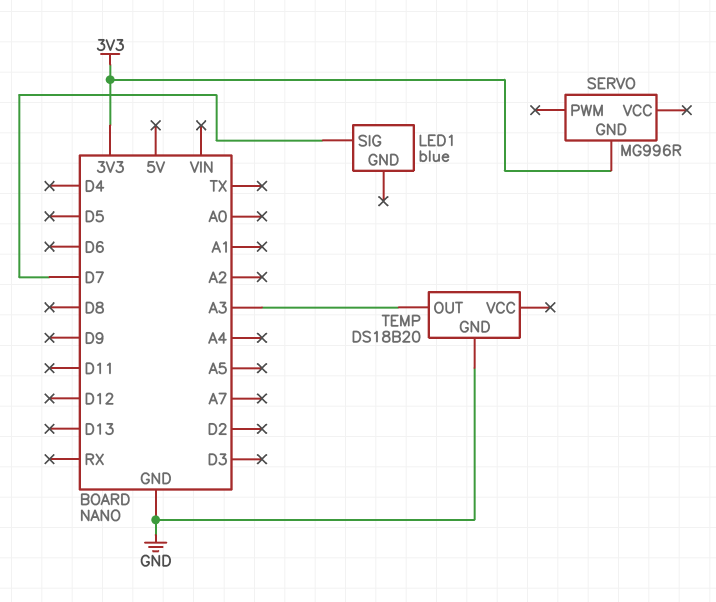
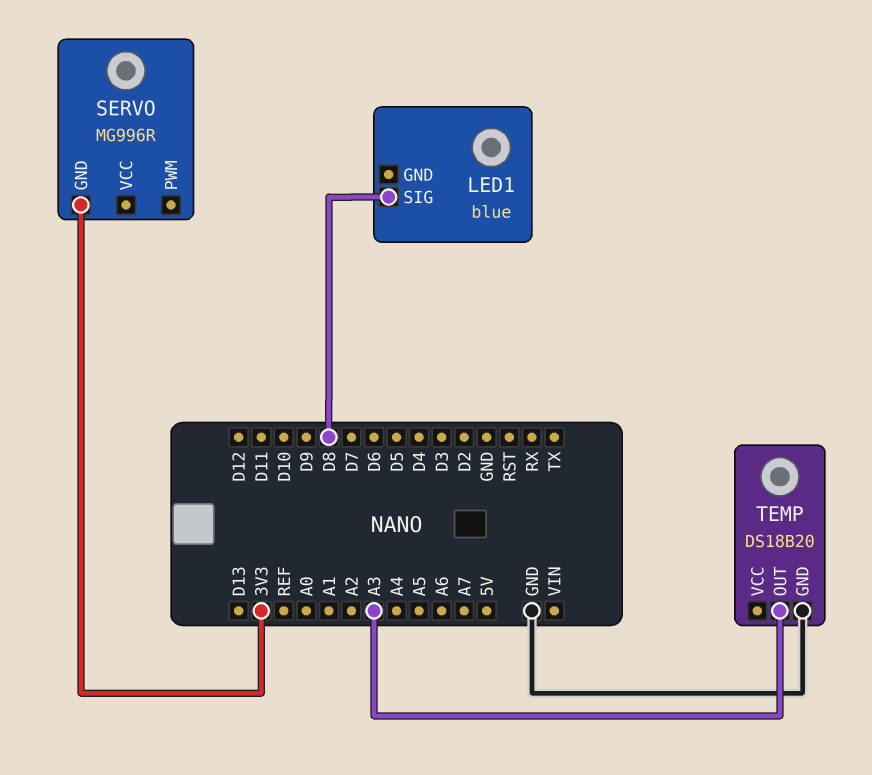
LED1 pin SIG: D7 -> D8

